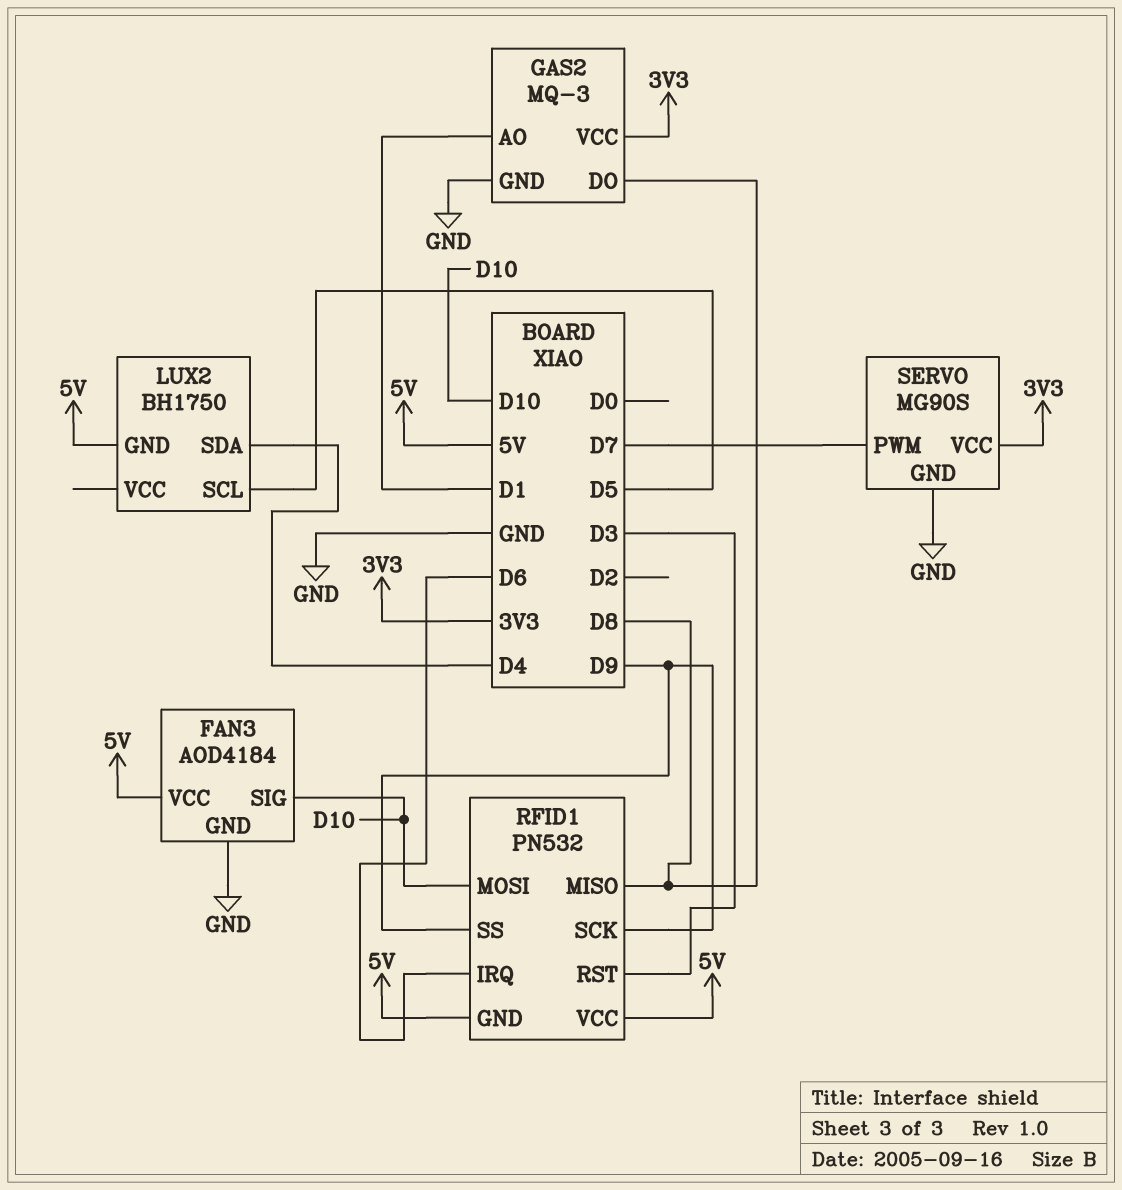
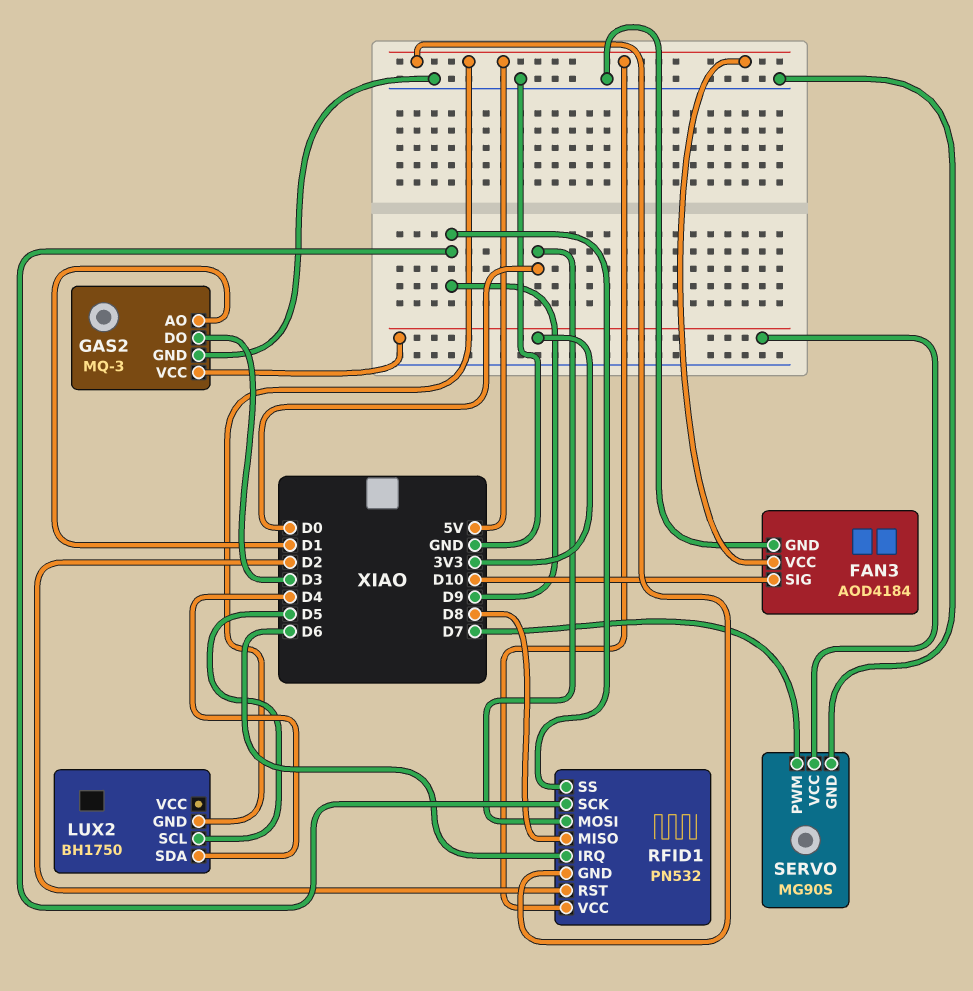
GAS2 pin DO: D8 -> D3
RFID1 pin MOSI: D10 -> D0
RFID1 pin RST: D3 -> D2

